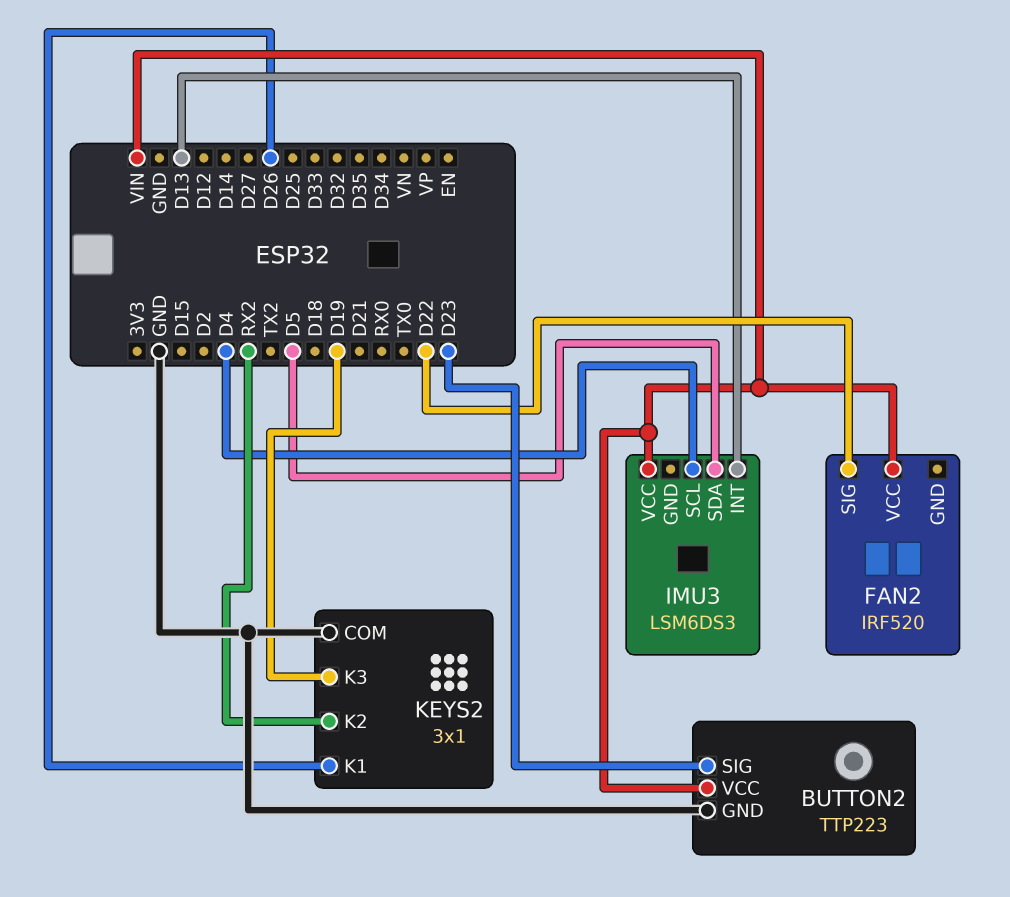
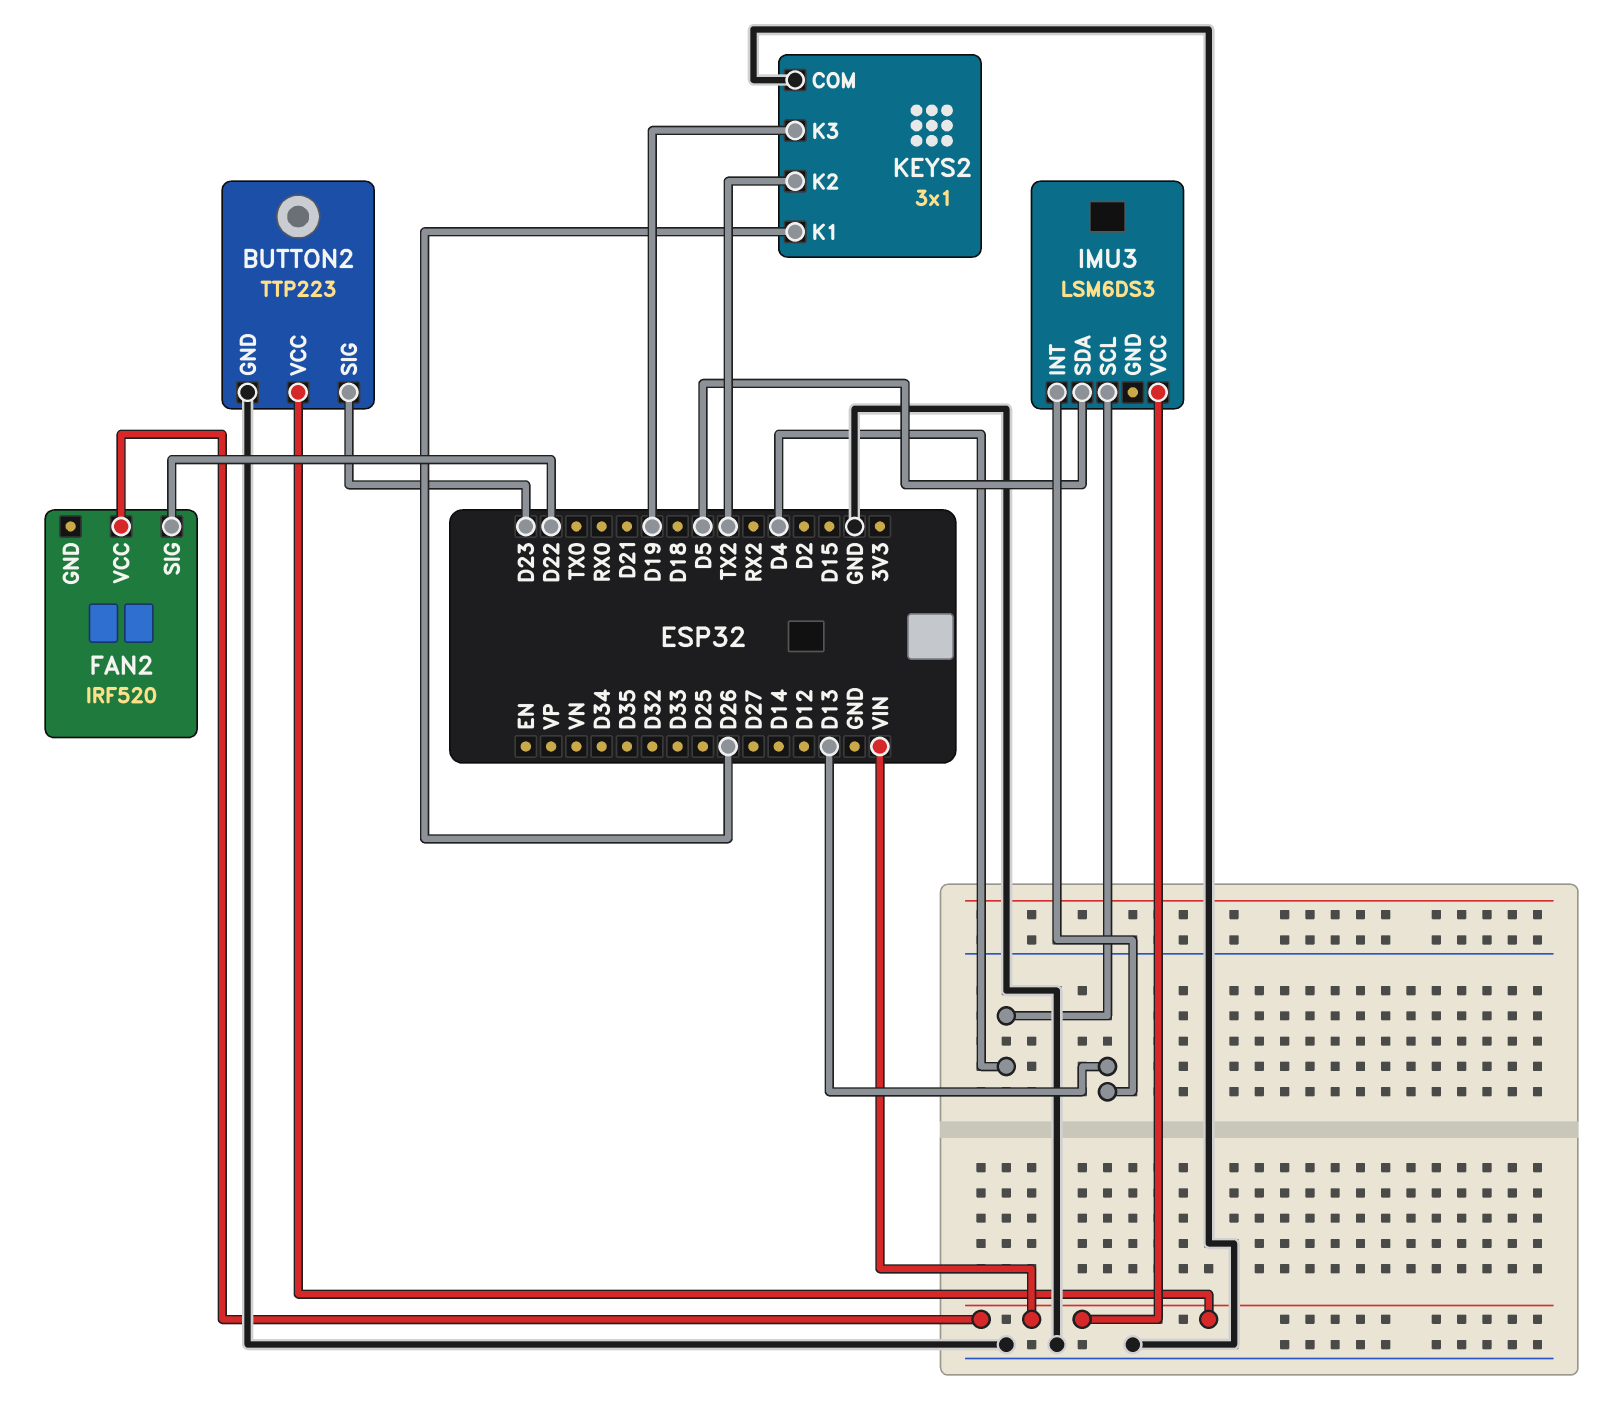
KEYS2 pin K2: RX2 -> TX2

